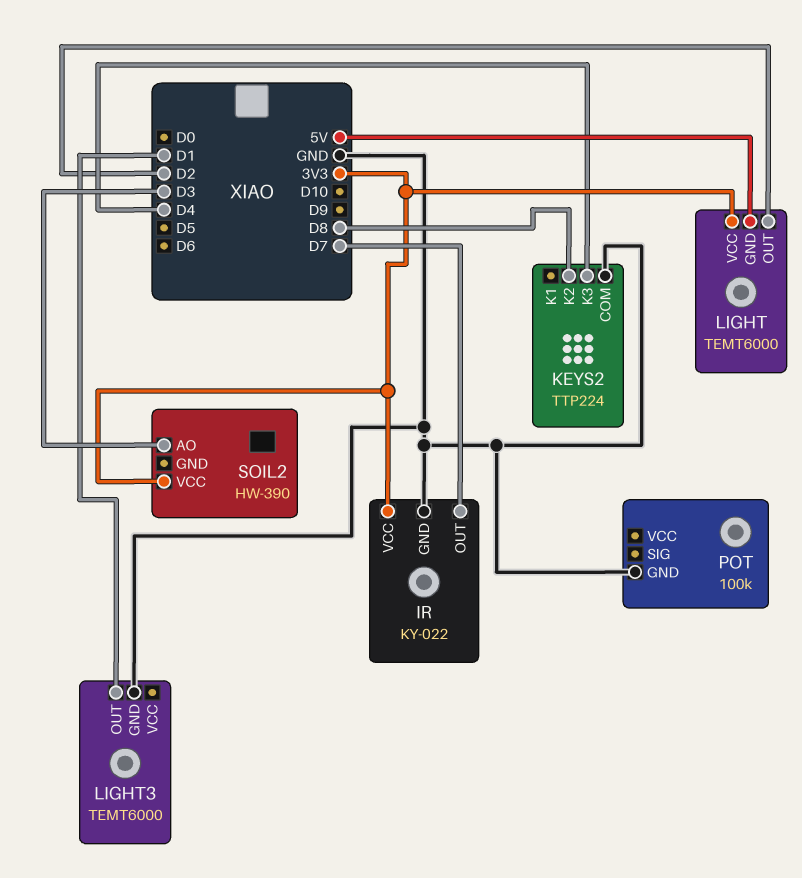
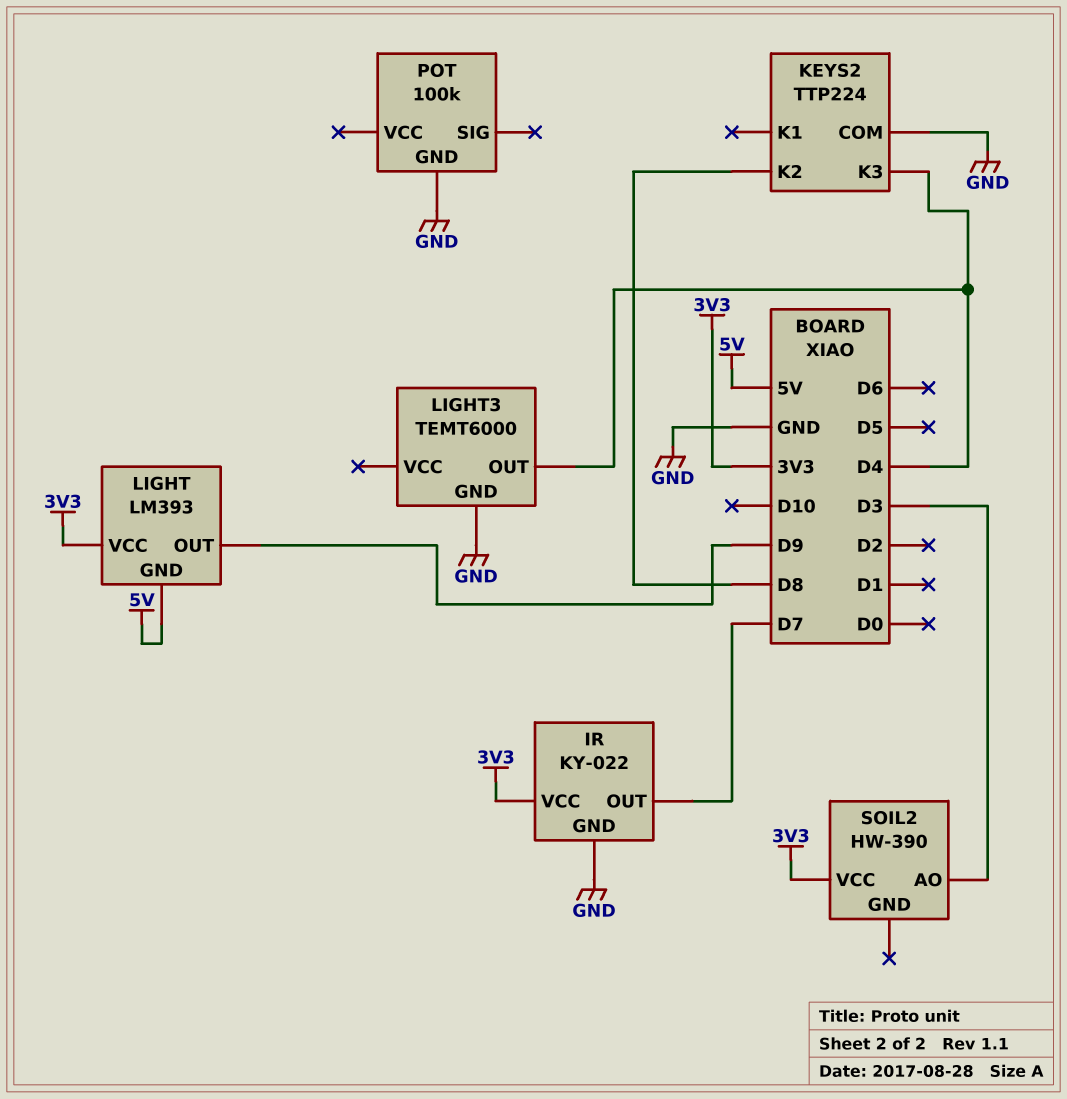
LIGHT: TEMT6000 -> LM393
LIGHT pin OUT: D2 -> D9
LIGHT3 pin OUT: D1 -> D4

